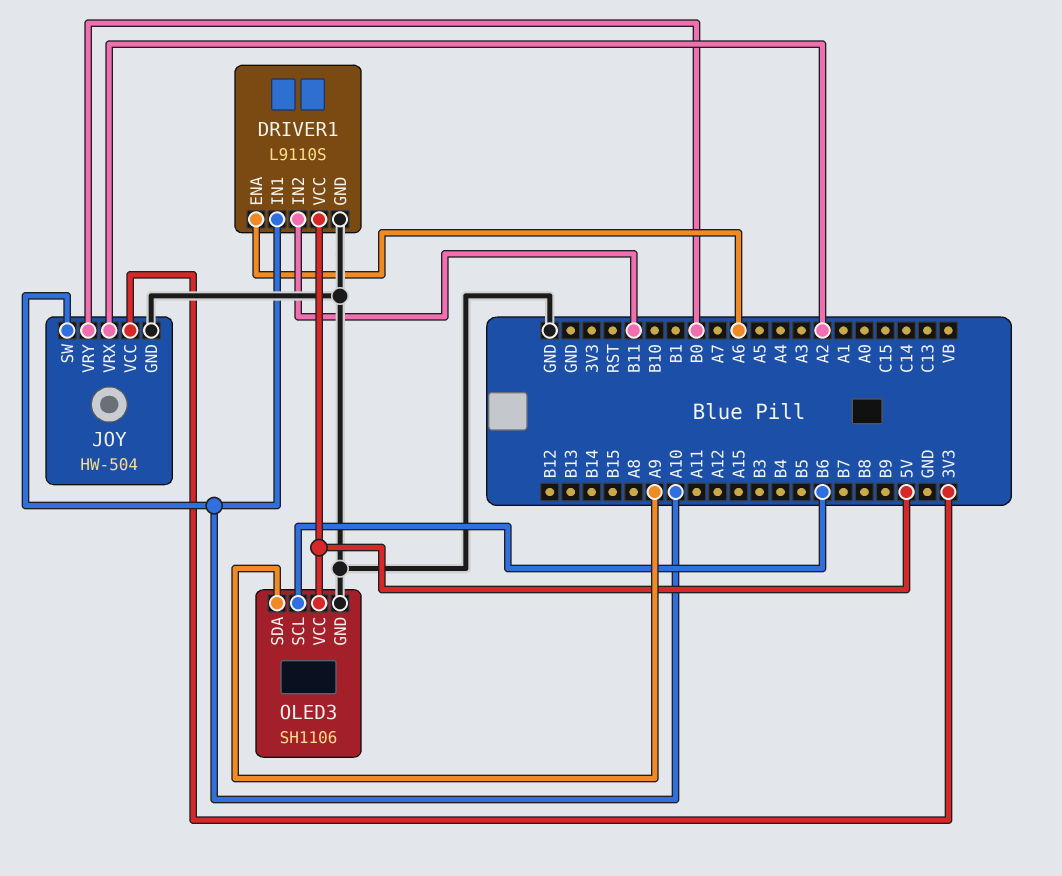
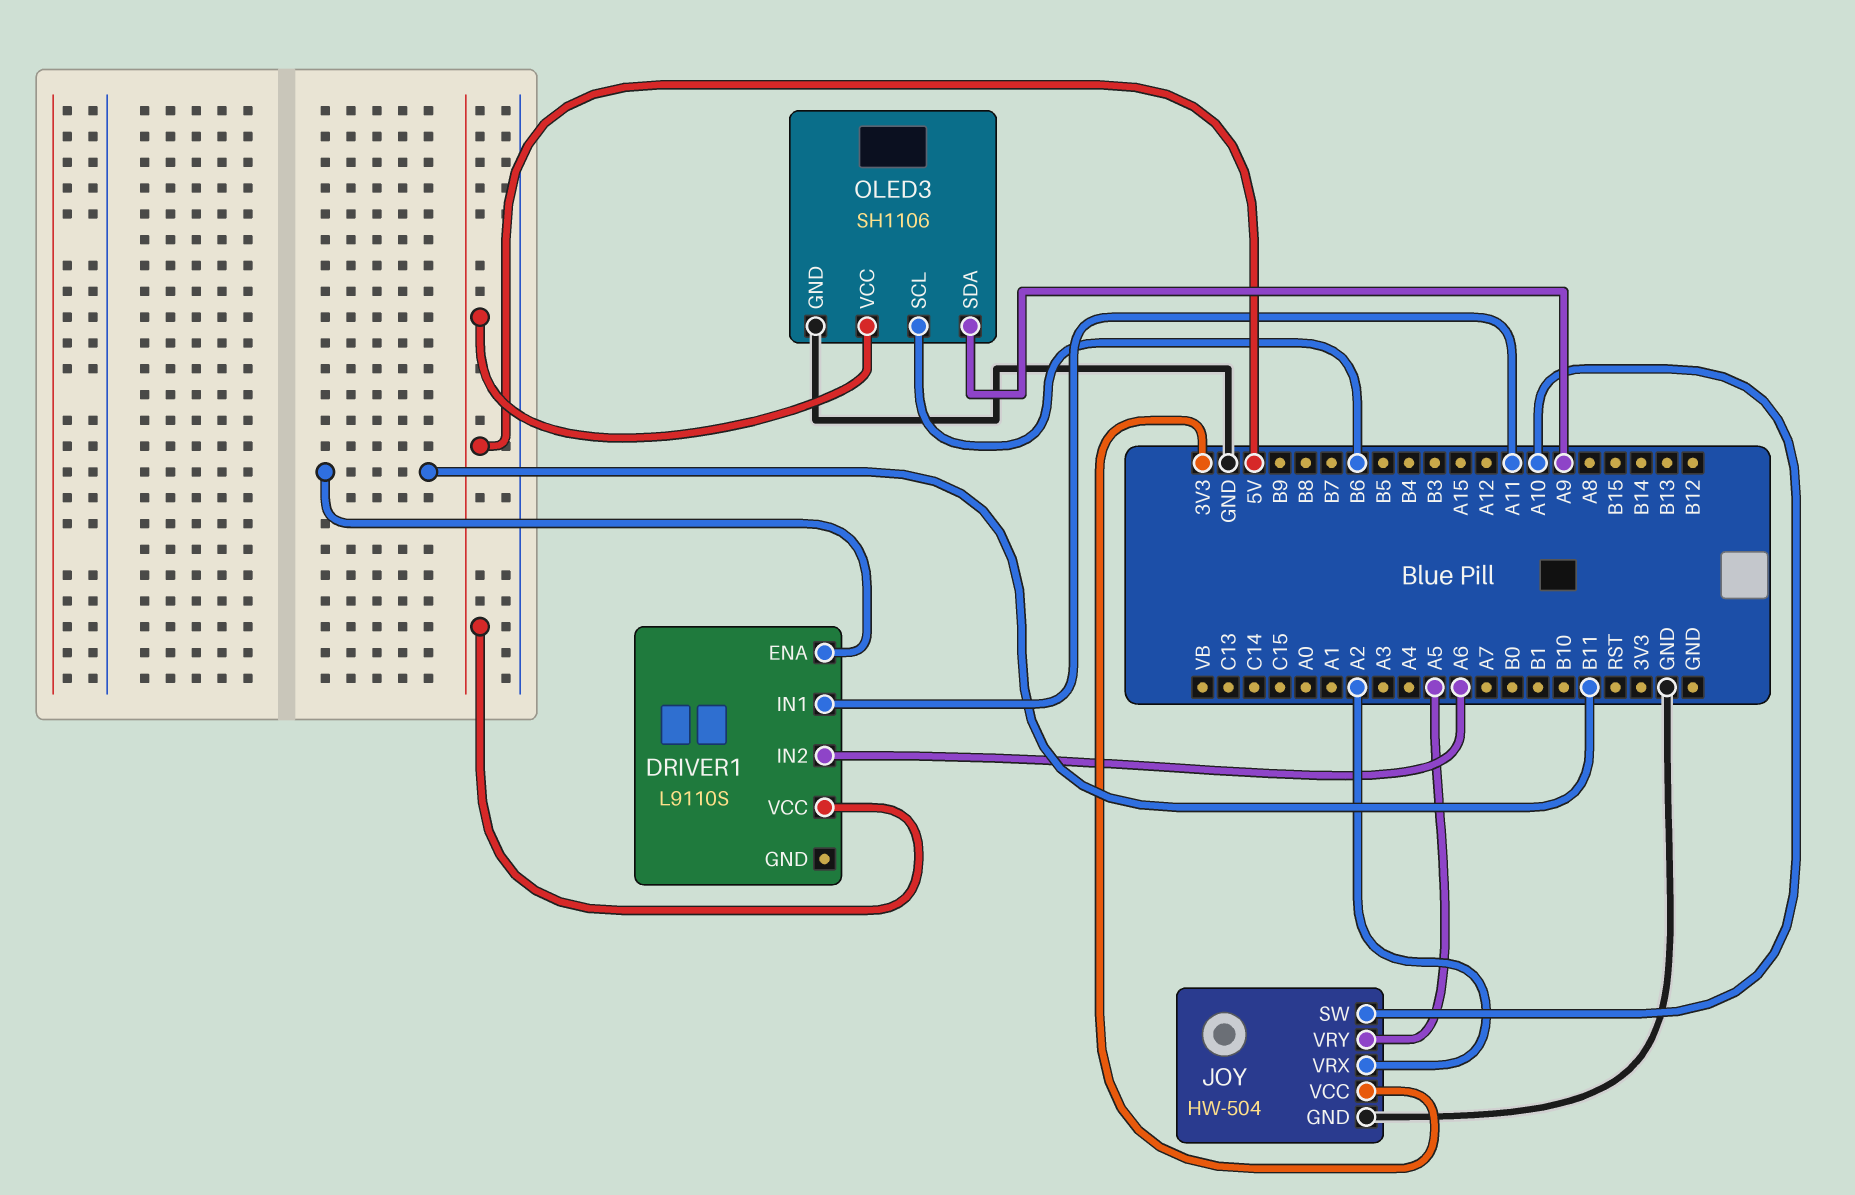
DRIVER1 pin ENA: A6 -> B11
DRIVER1 pin GND: GND -> none
DRIVER1 pin IN1: A10 -> A11
DRIVER1 pin IN2: B11 -> A6
JOY pin VRY: B0 -> A5

